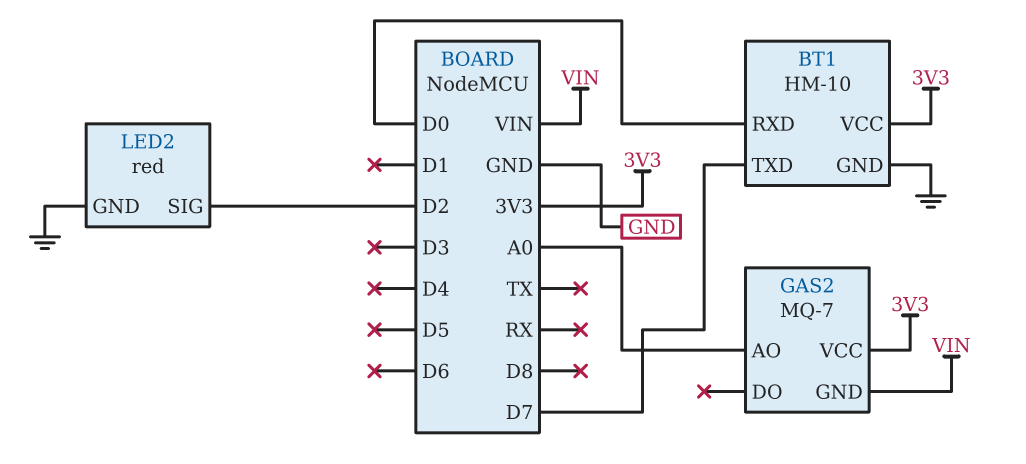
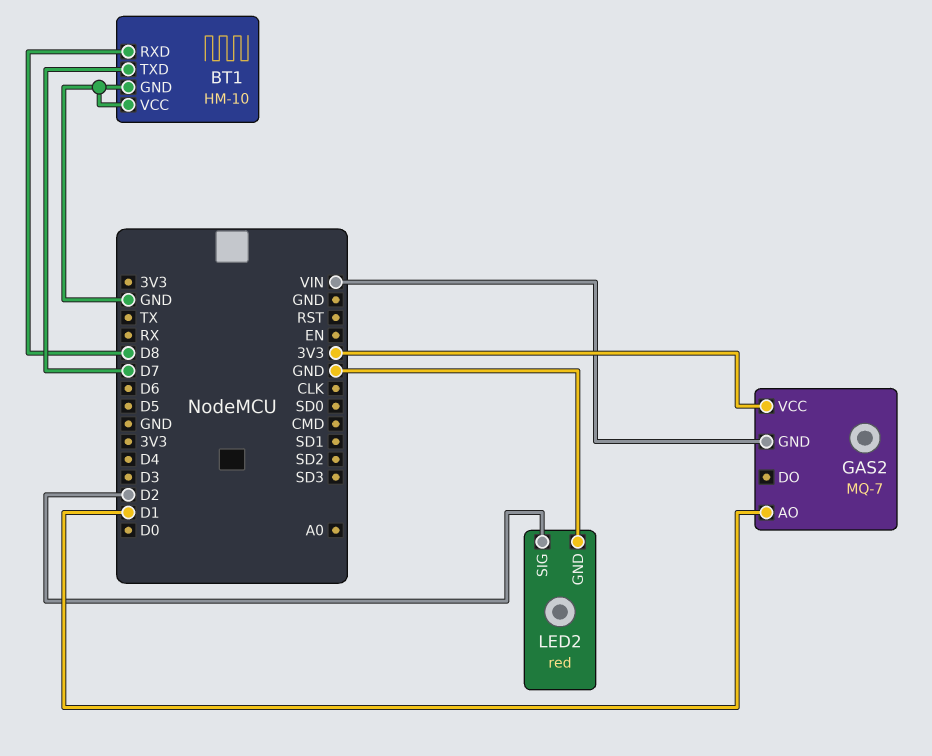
BT1 pin RXD: D0 -> D8
BT1 pin VCC: 3V3 -> GND
GAS2 pin AO: A0 -> D1

